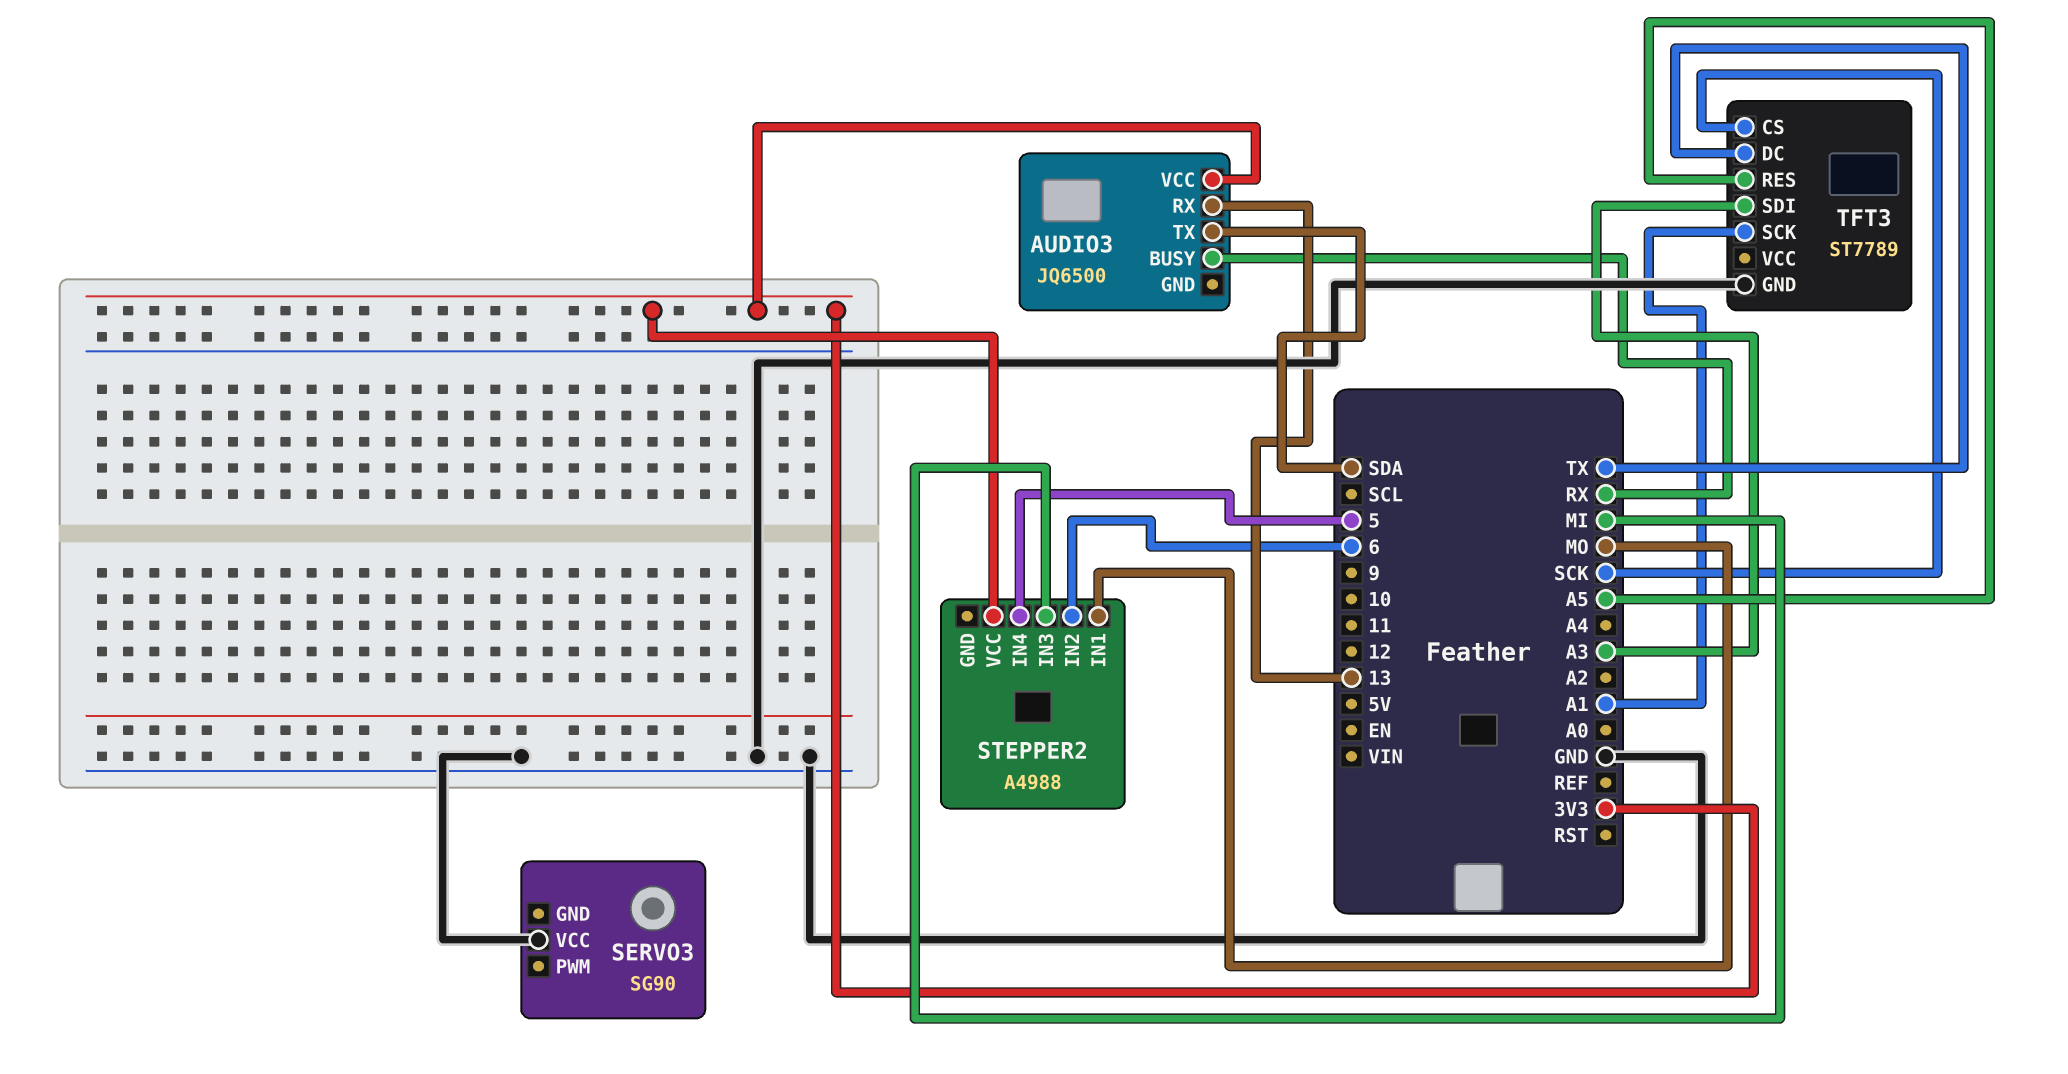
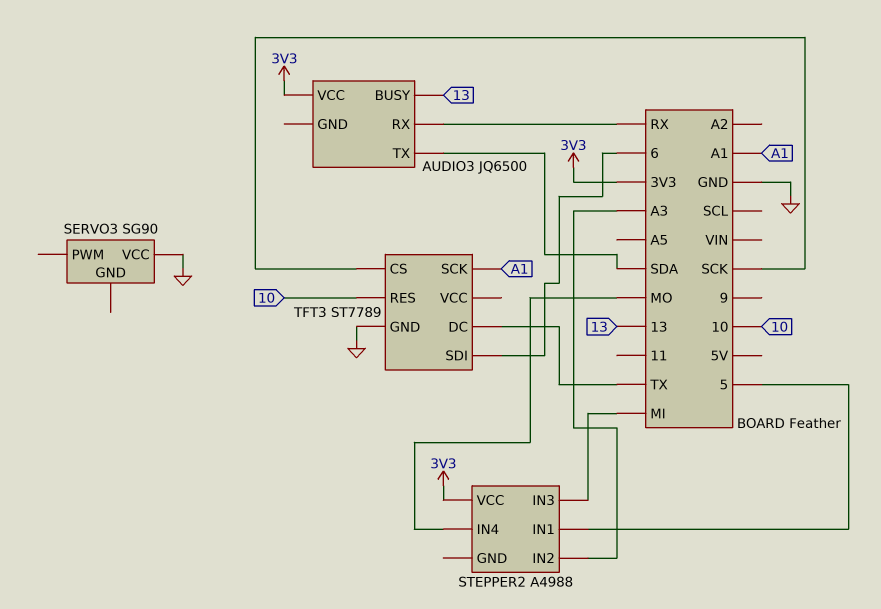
AUDIO3 pin BUSY: RX -> 13
AUDIO3 pin RX: 13 -> RX
STEPPER2 pin IN1: MO -> 5
STEPPER2 pin IN2: 6 -> A3
STEPPER2 pin IN4: 5 -> MO
TFT3 pin RES: A5 -> 10
TFT3 pin SDI: A3 -> 6

